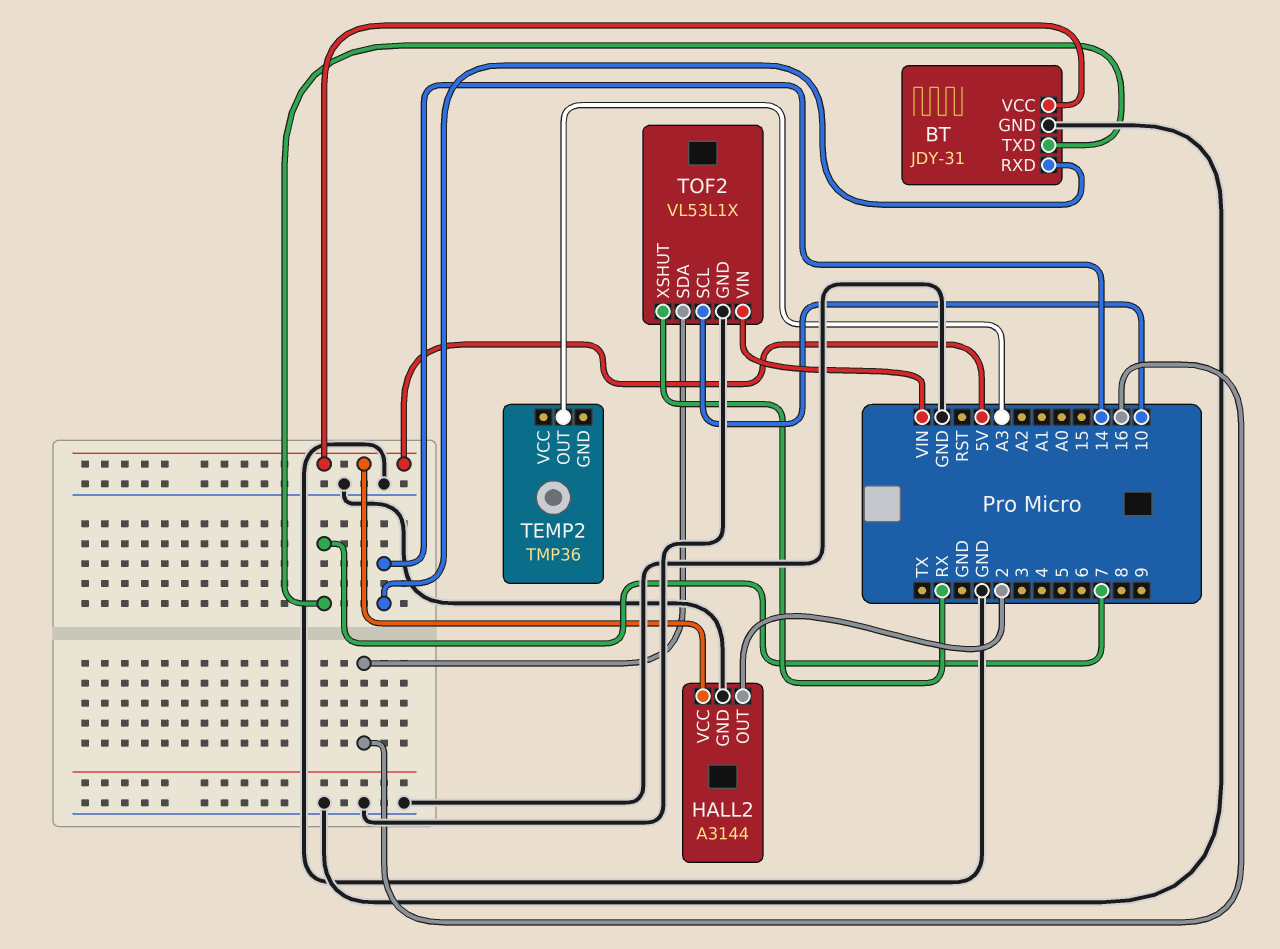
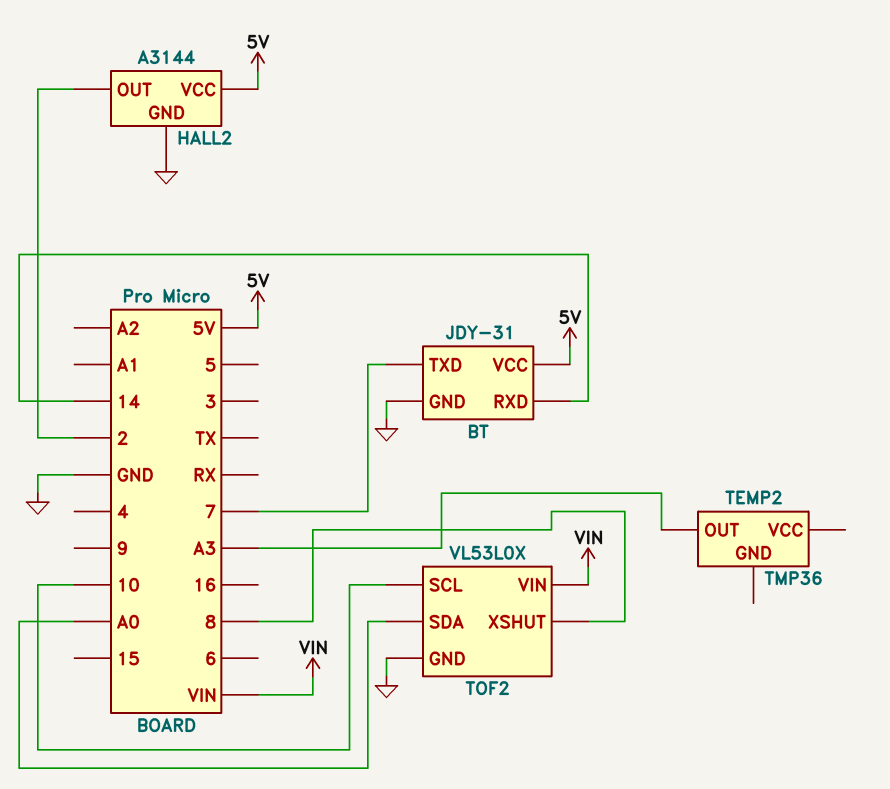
TOF2: VL53L1X -> VL53L0X
TOF2 pin SDA: 16 -> A0
TOF2 pin XSHUT: RX -> 8

